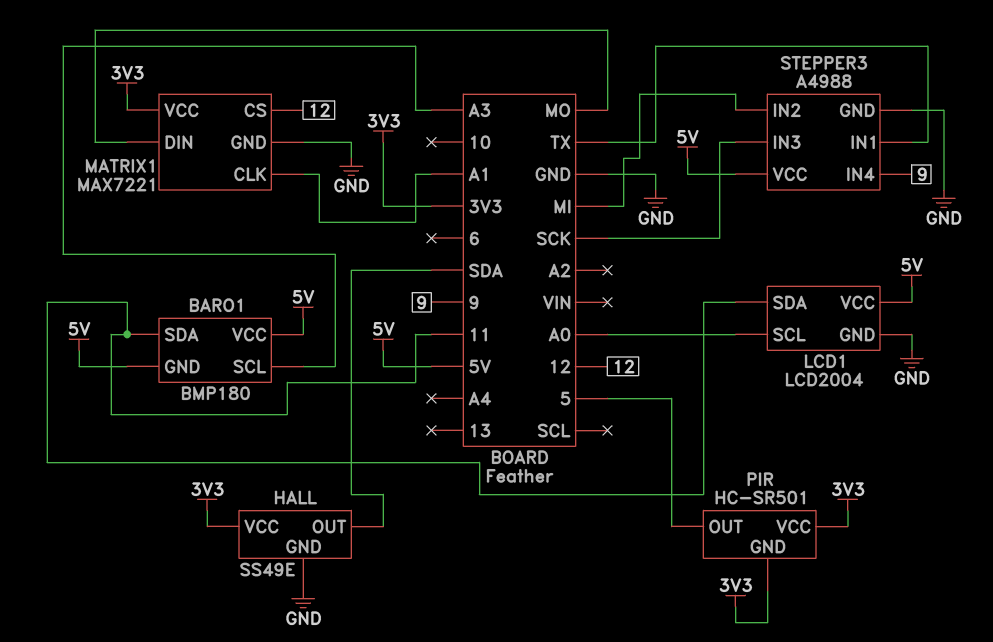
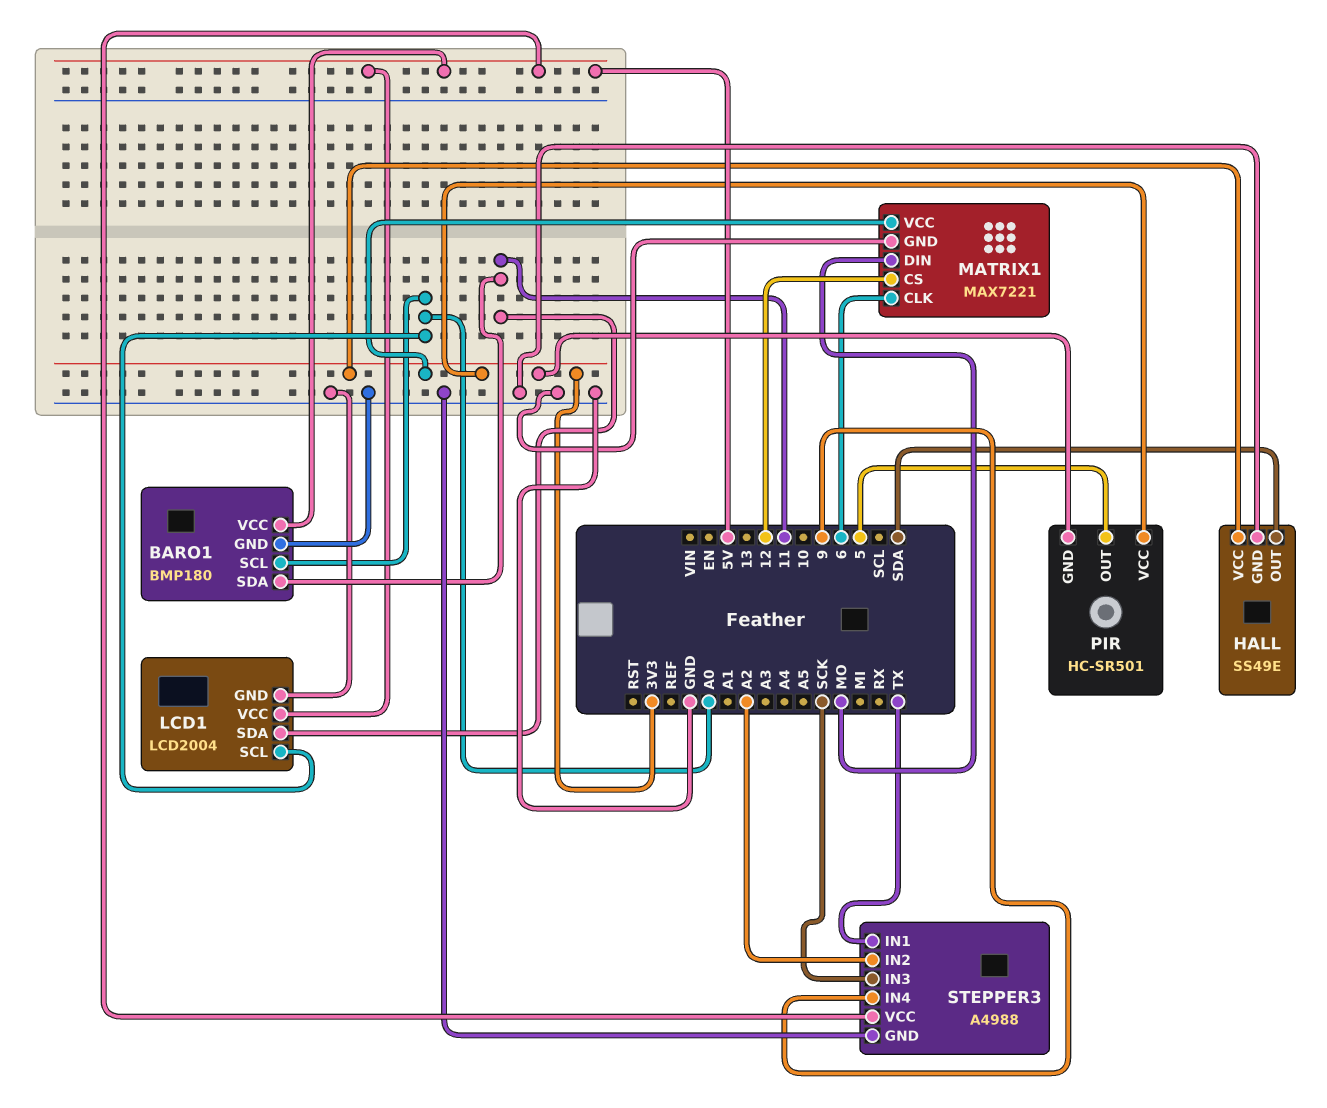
BARO1 pin GND: 5V -> GND
BARO1 pin SCL: A3 -> A0
MATRIX1 pin CLK: A1 -> 6
STEPPER3 pin IN2: MI -> A2

